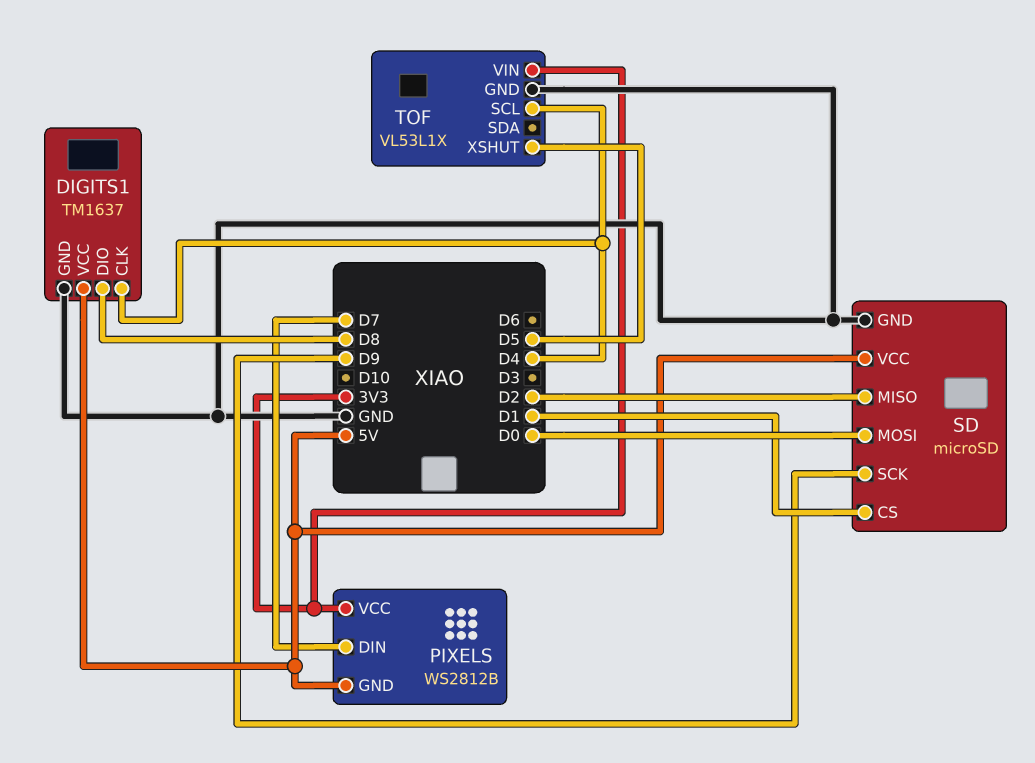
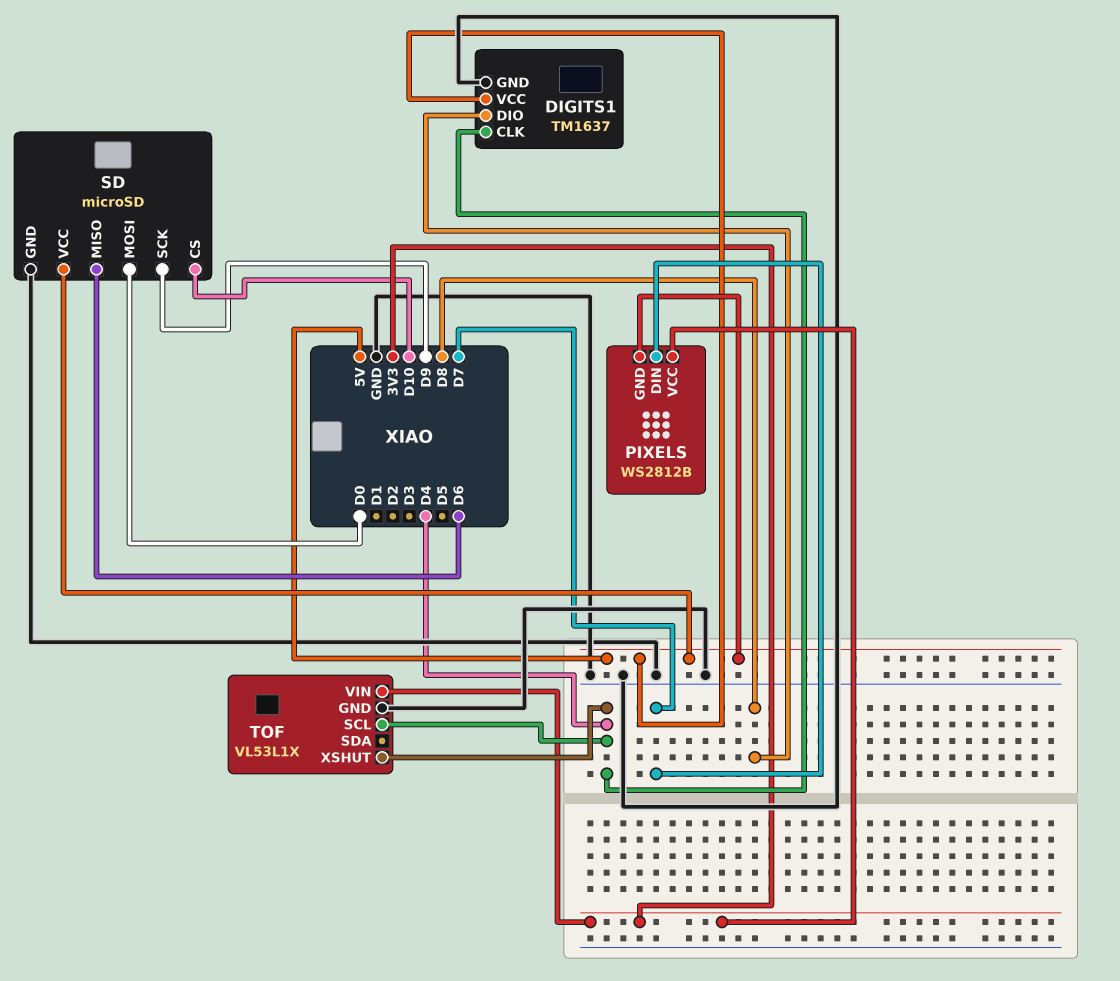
SD pin CS: D1 -> D10
SD pin MISO: D2 -> D6
TOF pin XSHUT: D5 -> D4

